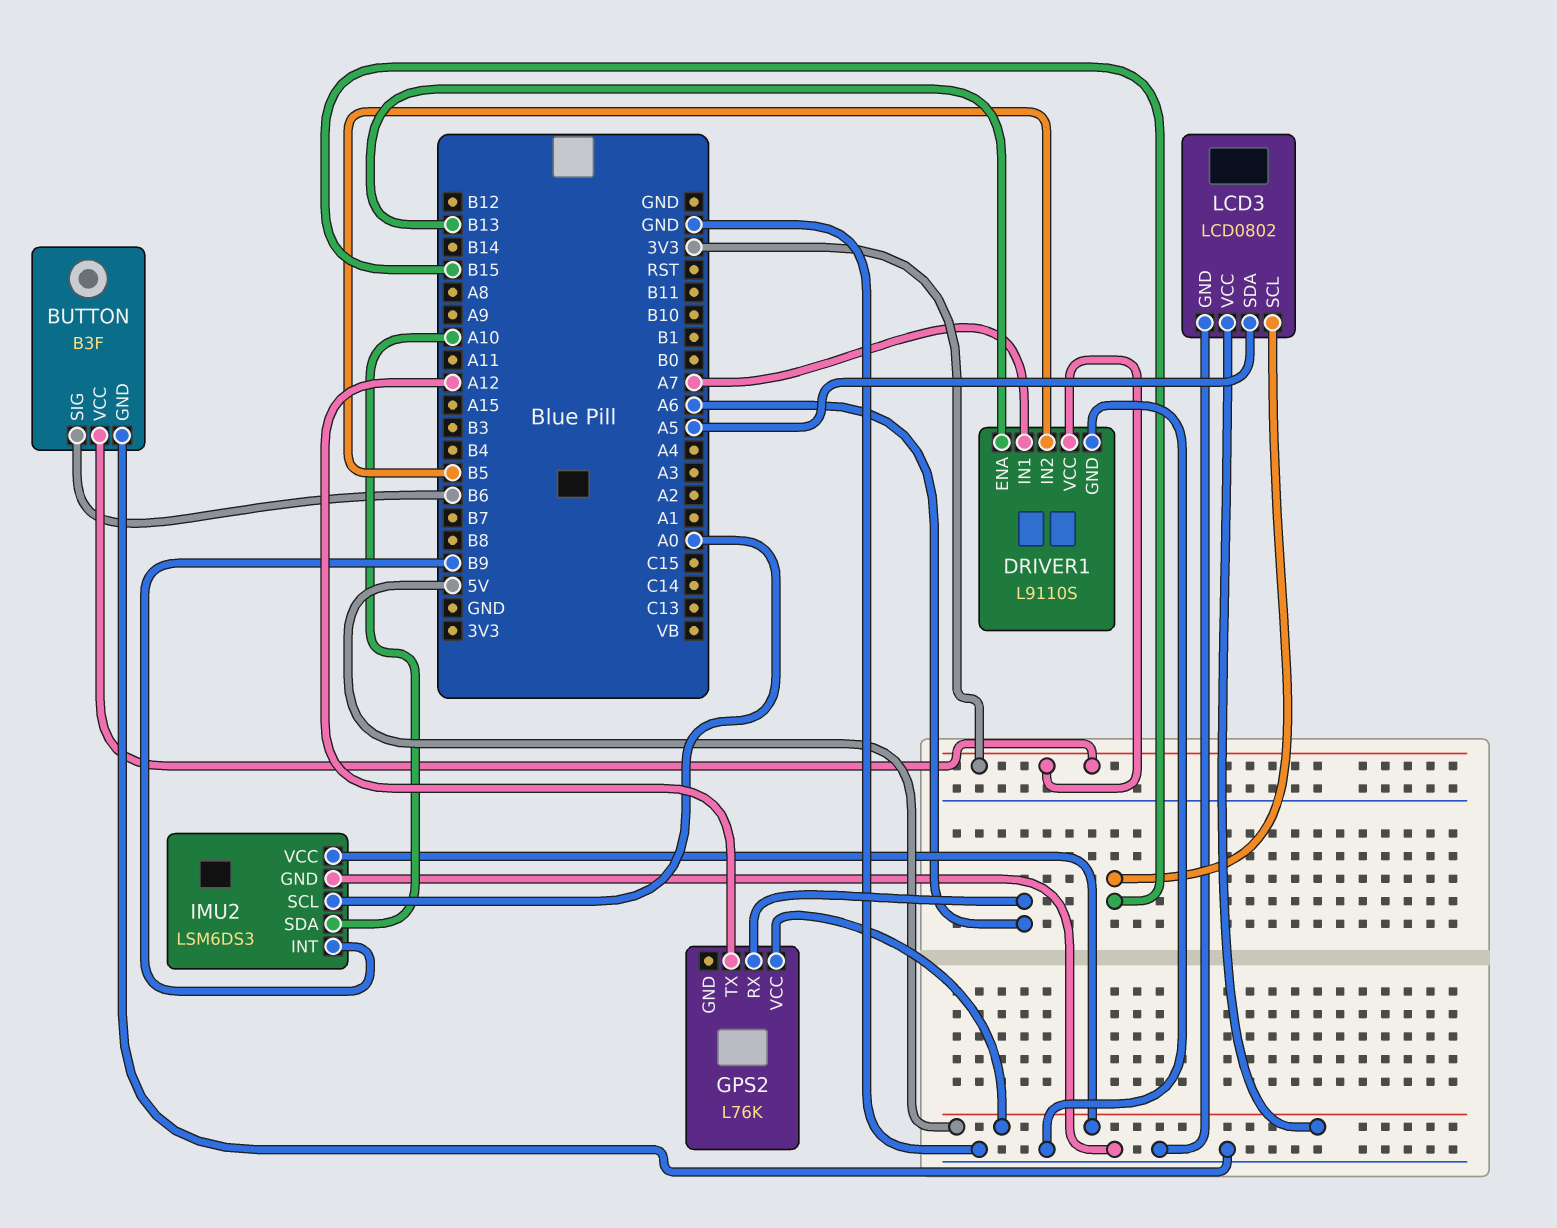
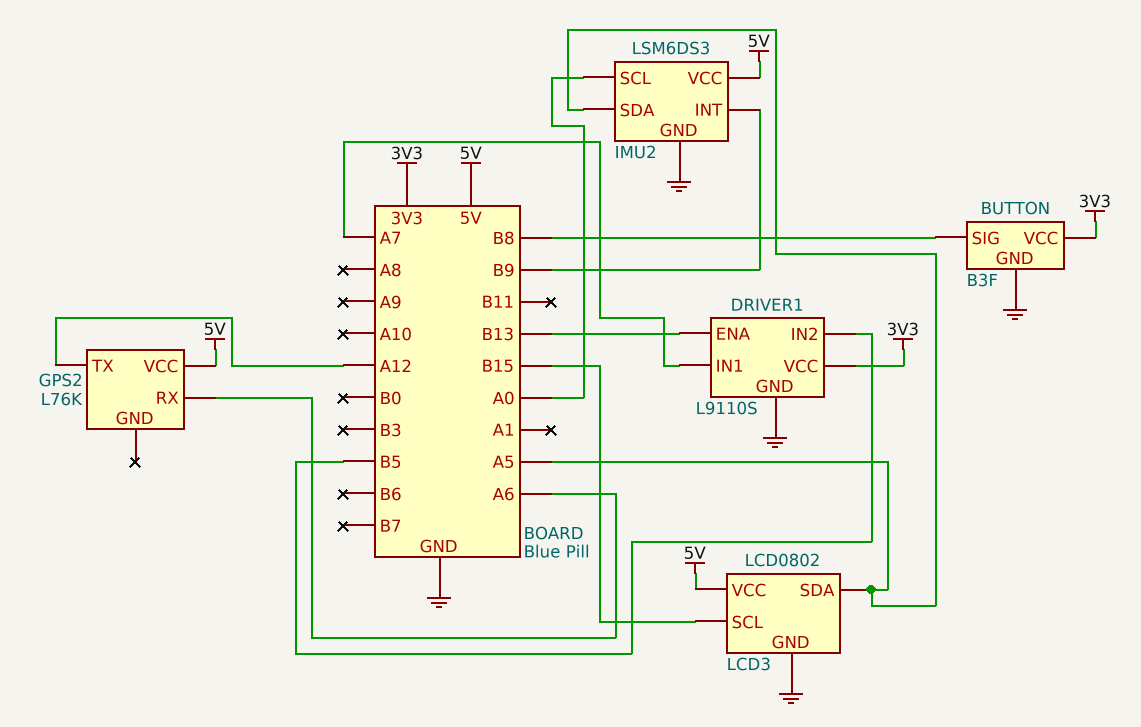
BUTTON pin SIG: B6 -> B8
IMU2 pin SDA: A10 -> A5

